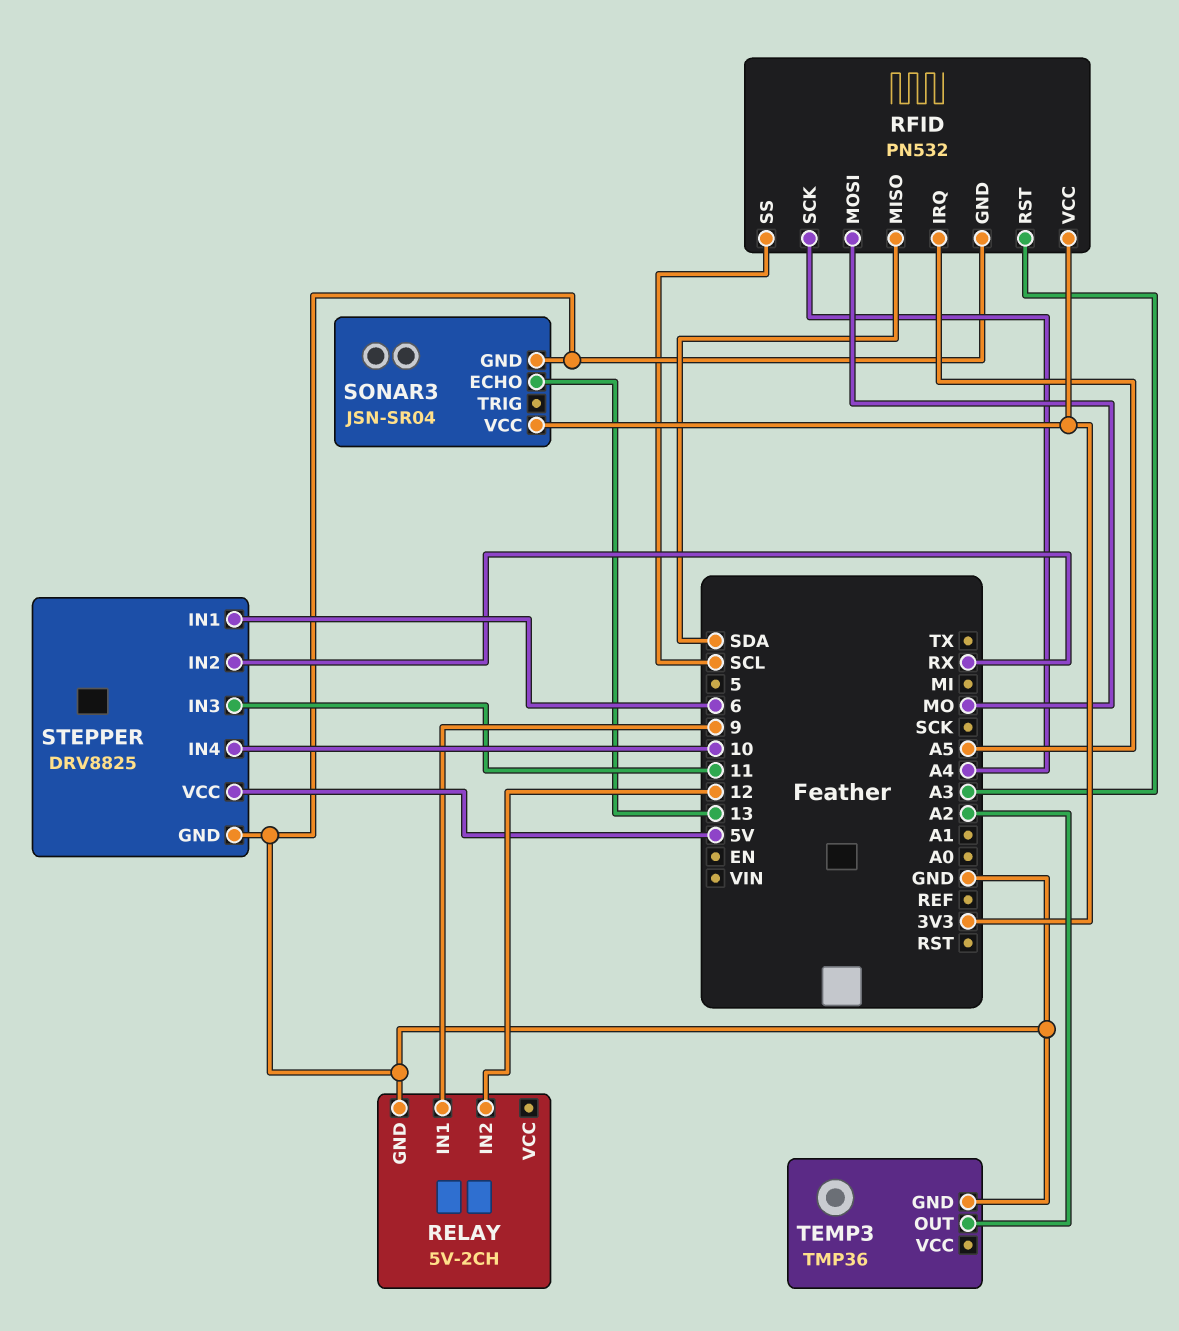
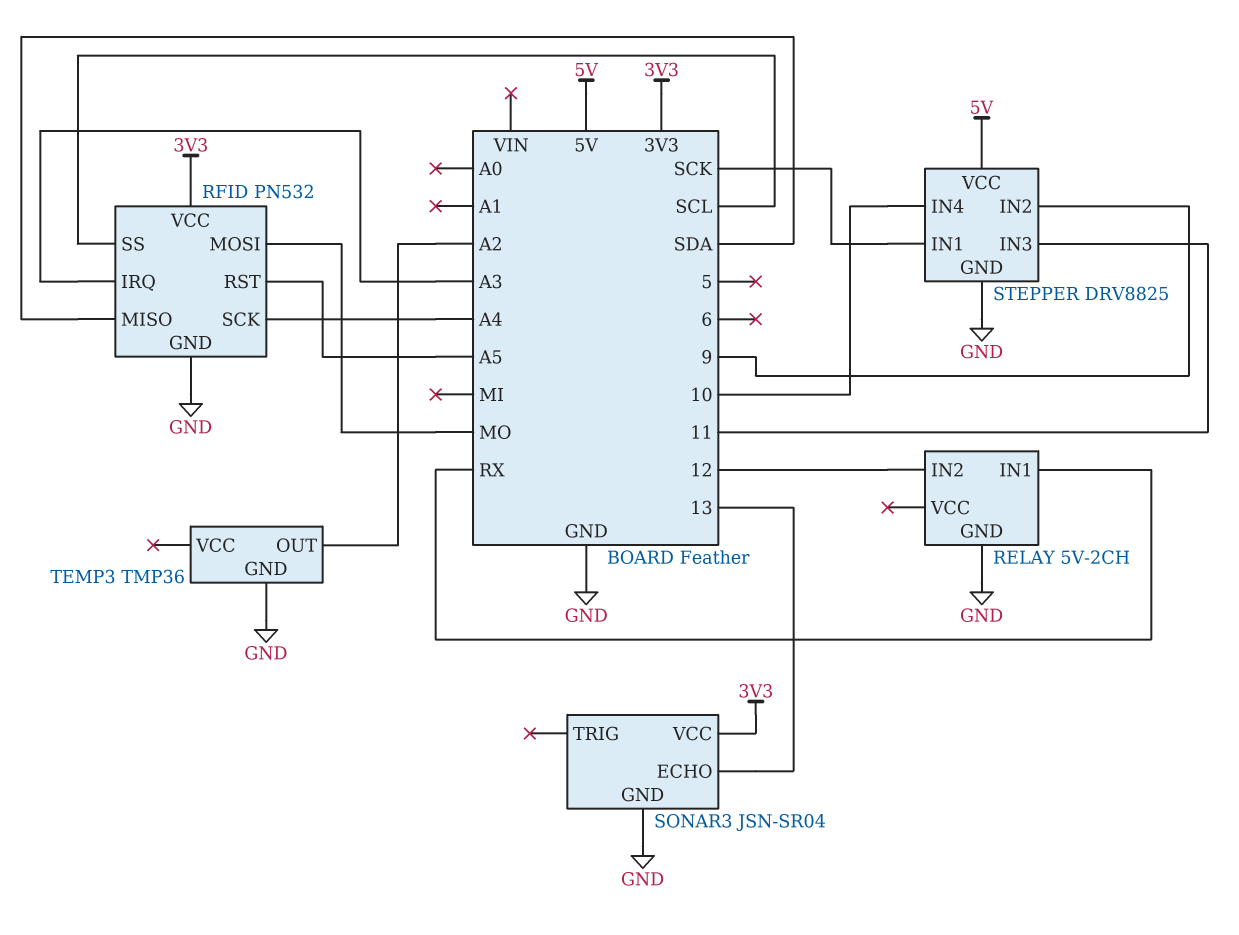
RELAY pin IN1: 9 -> RX
RFID pin IRQ: A5 -> A3
RFID pin RST: A3 -> A5
STEPPER pin IN1: 6 -> SCK
STEPPER pin IN2: RX -> 9

